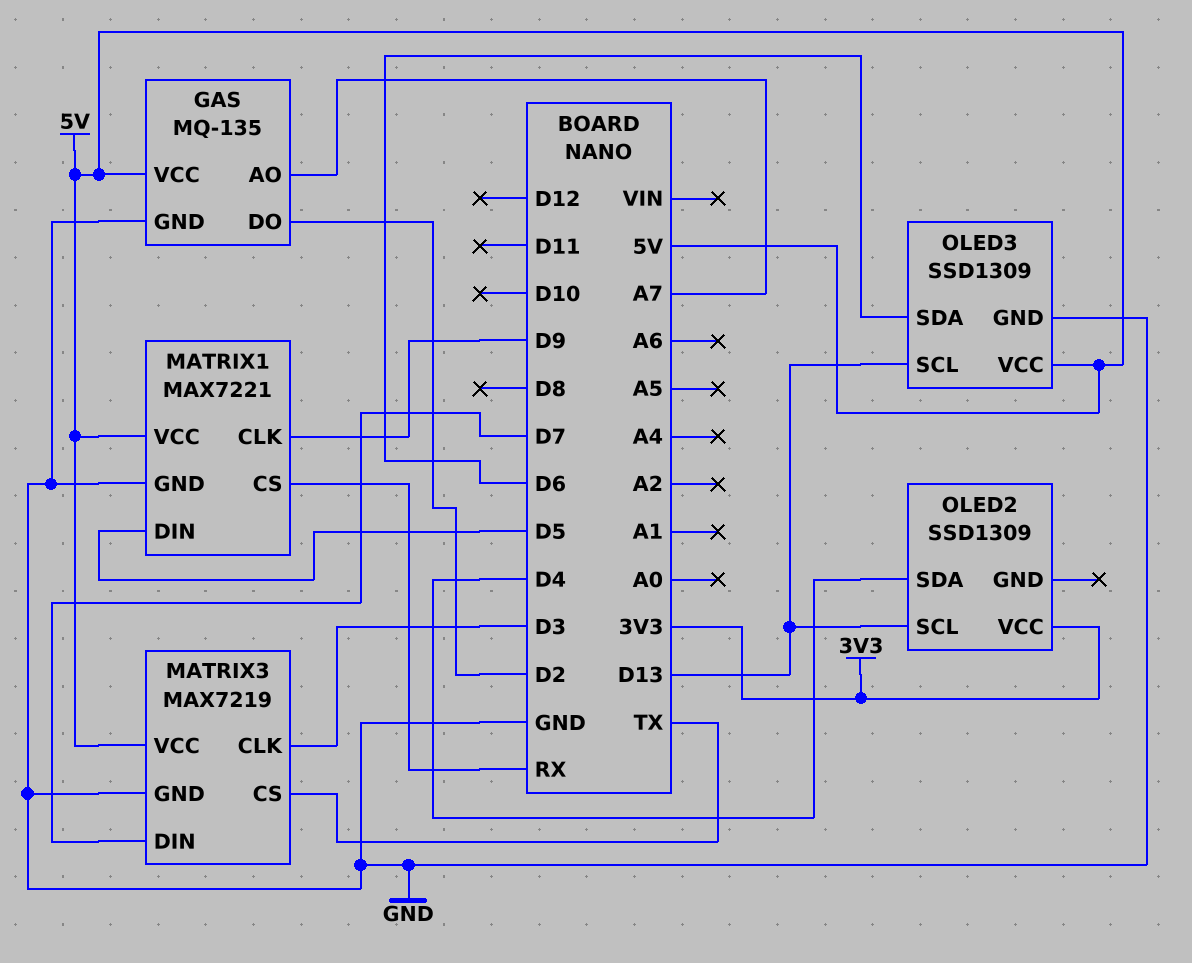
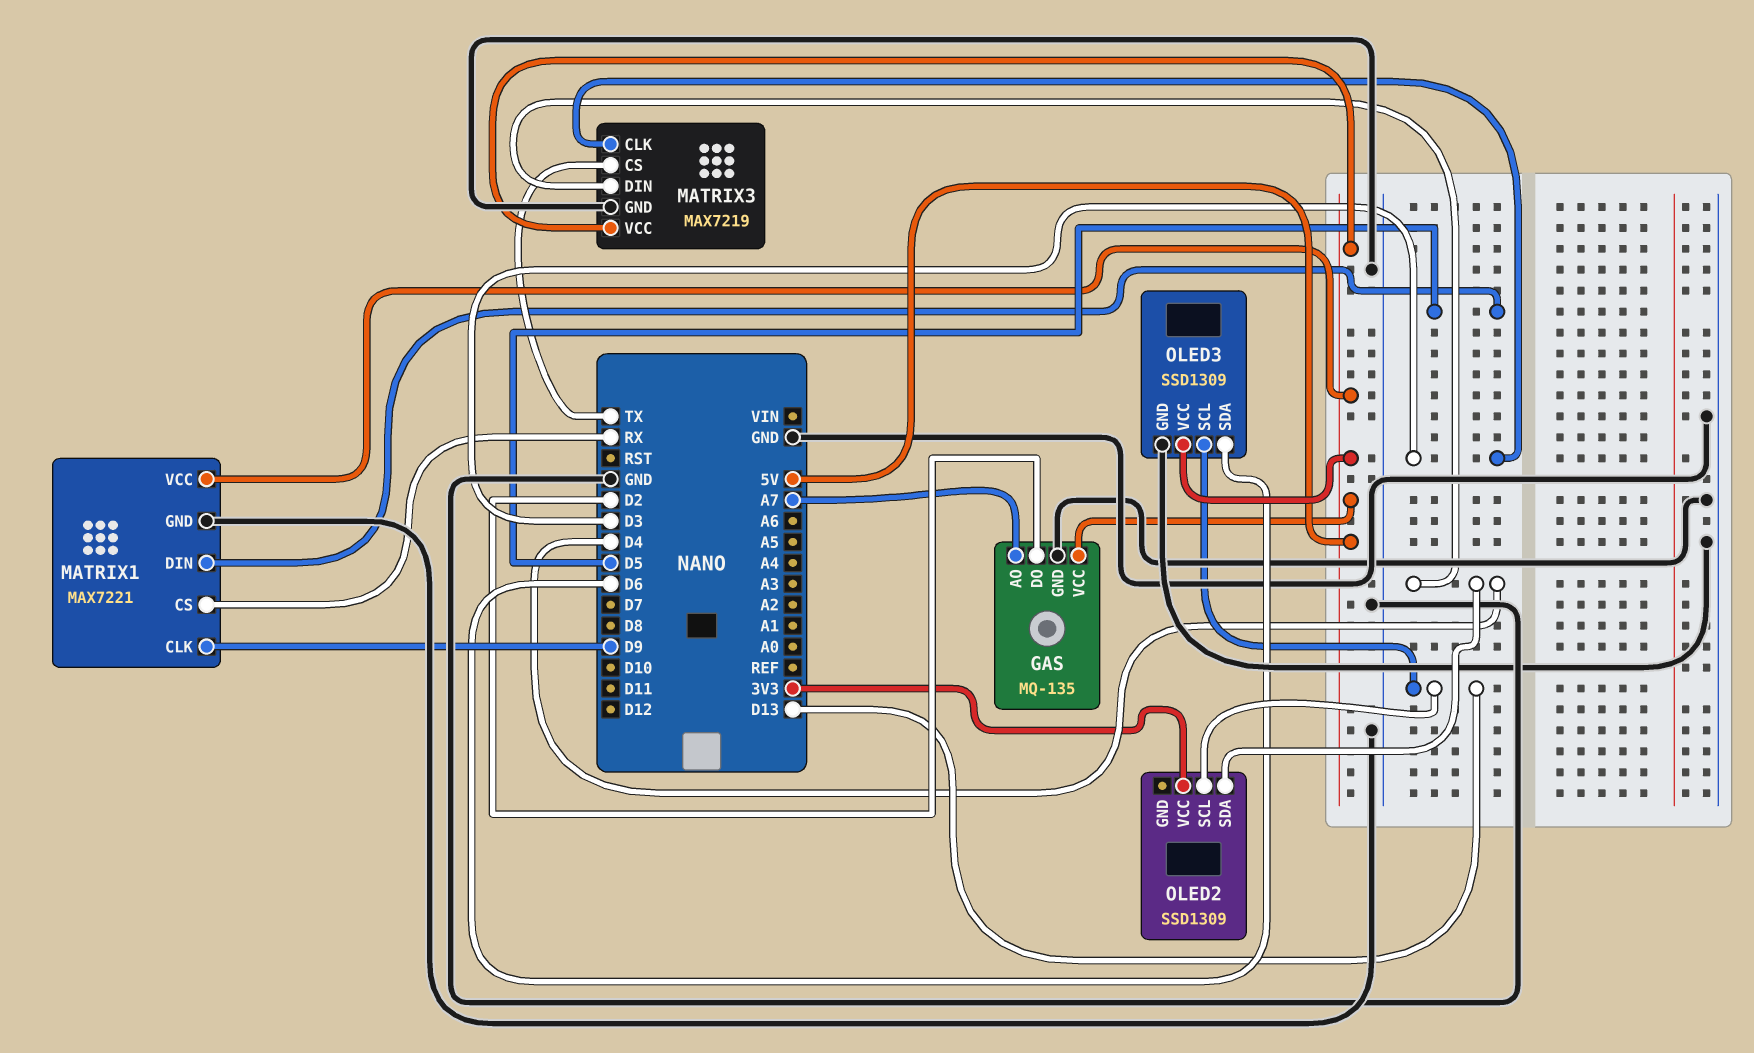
MATRIX3 pin DIN: D7 -> D4

